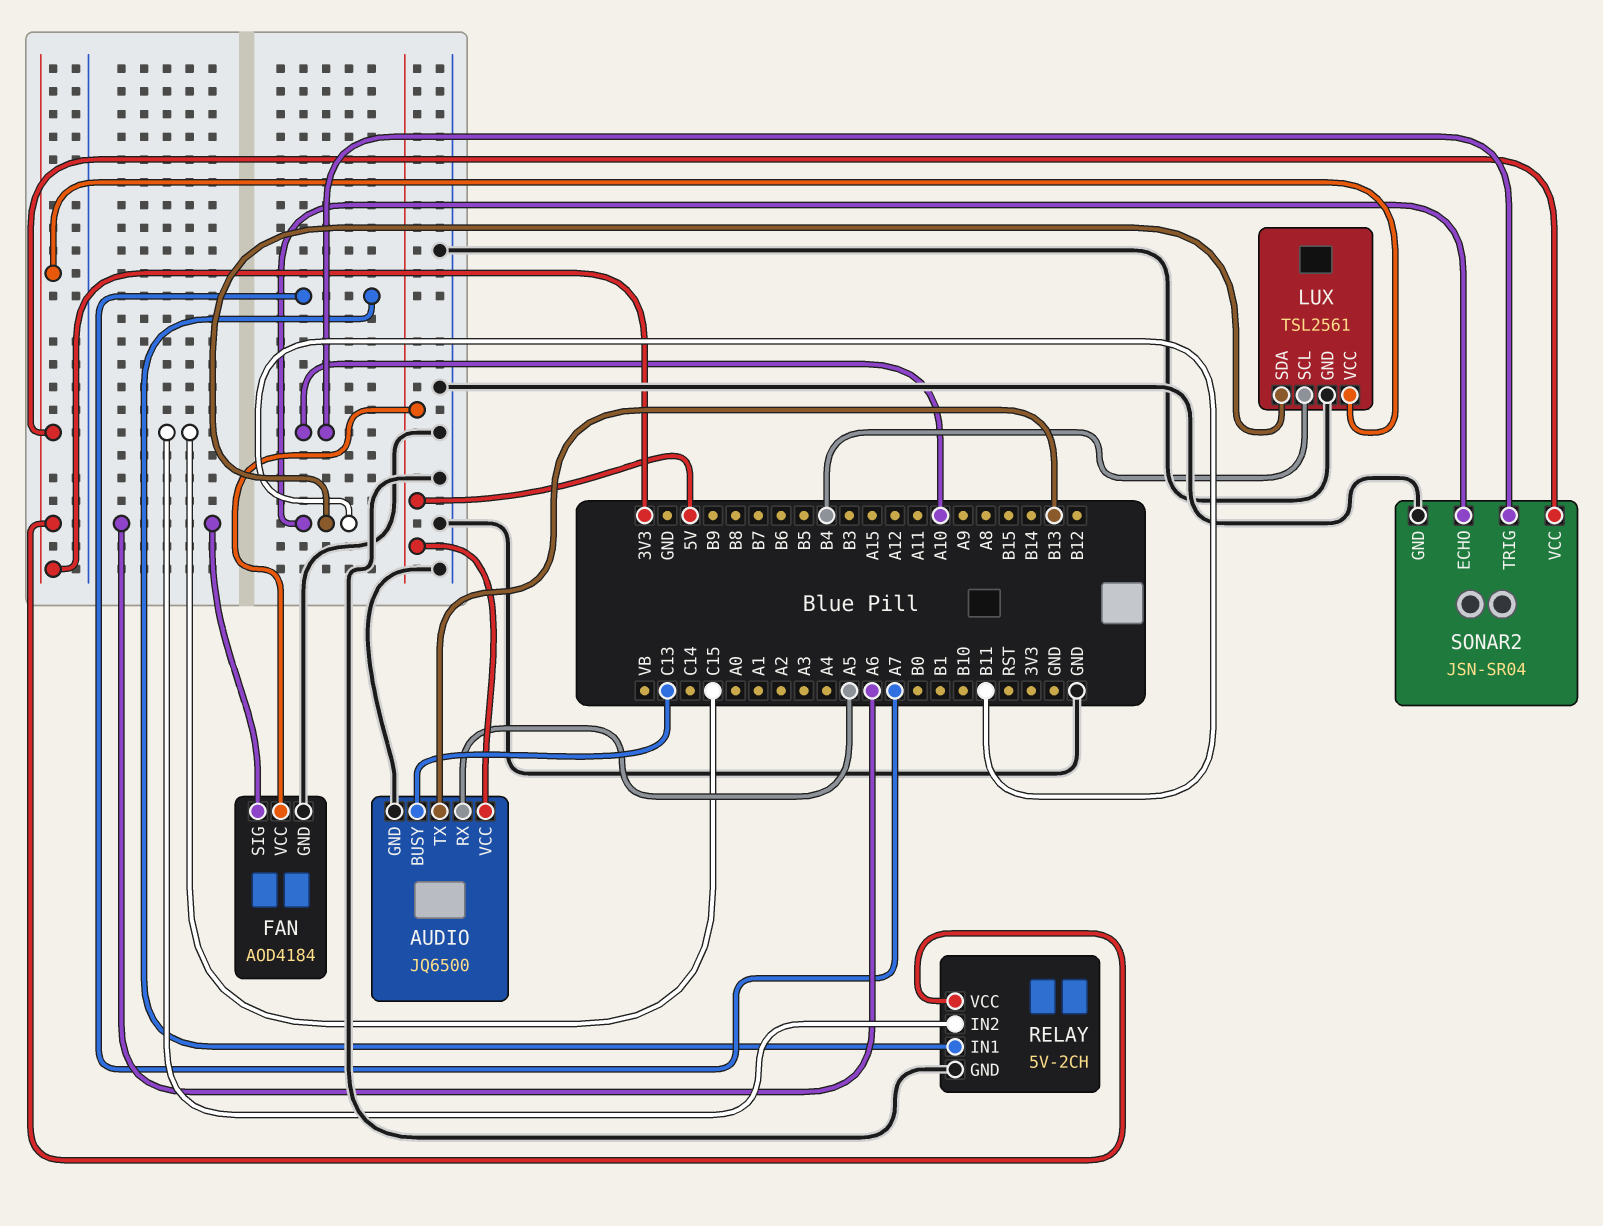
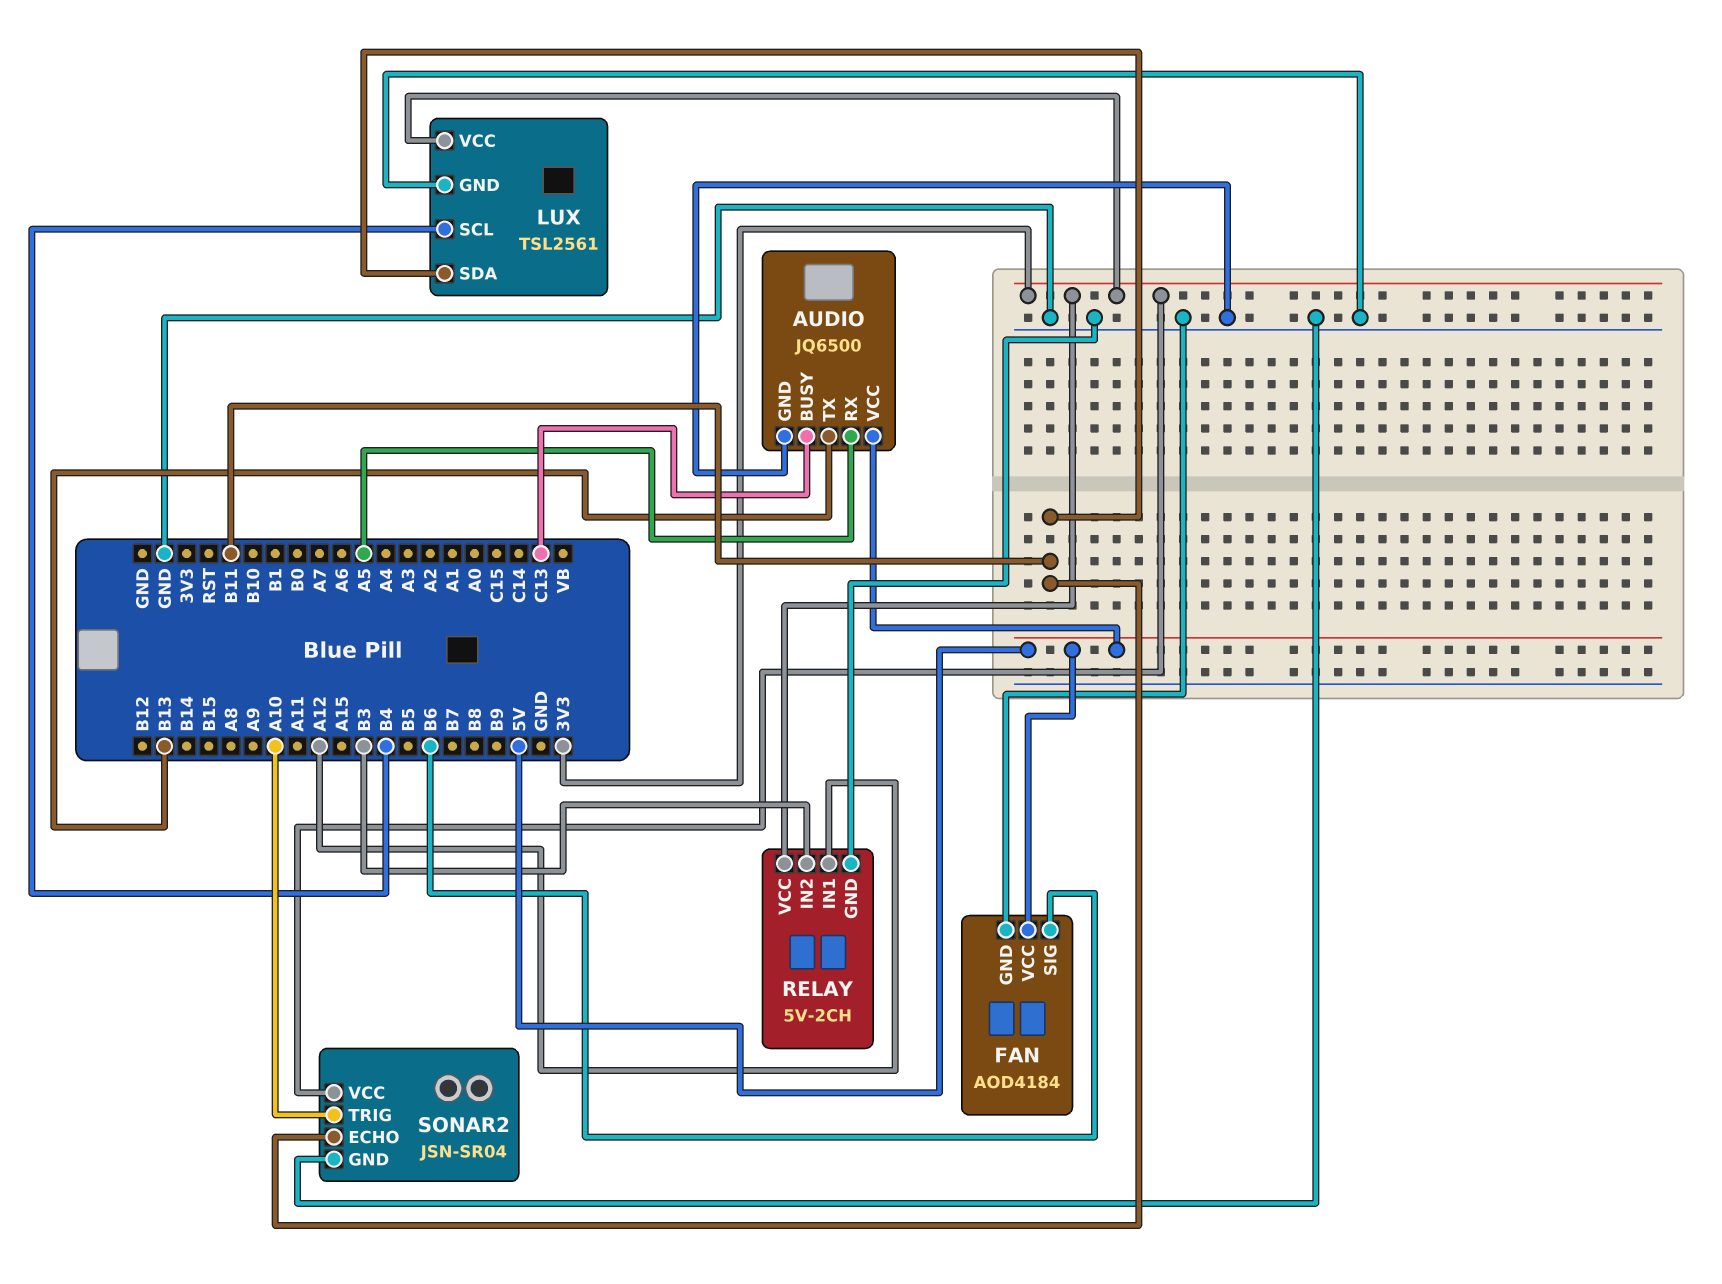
FAN pin SIG: A6 -> B6
RELAY pin IN1: A7 -> A12
RELAY pin IN2: C15 -> B3

